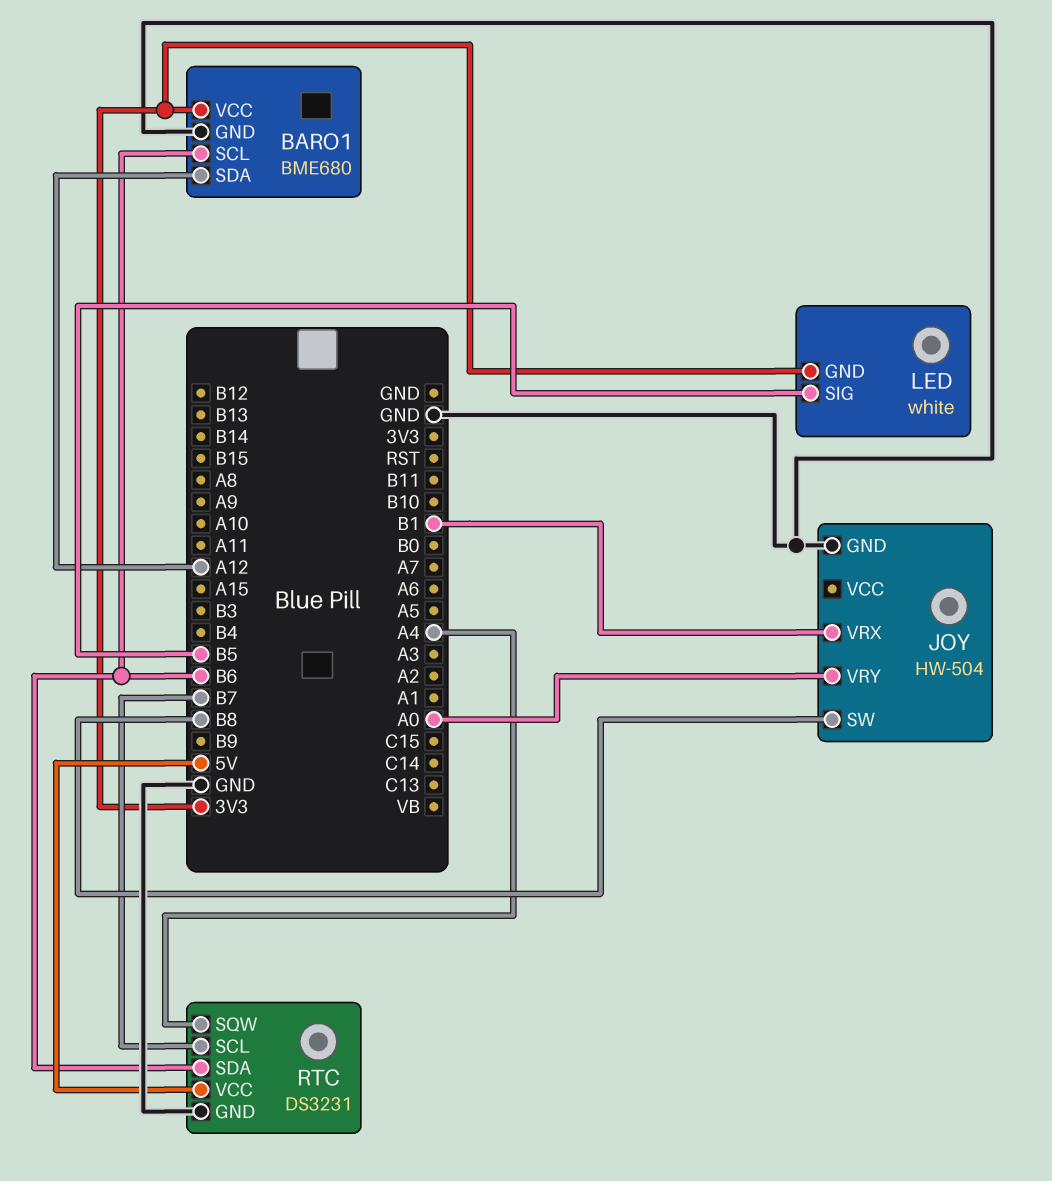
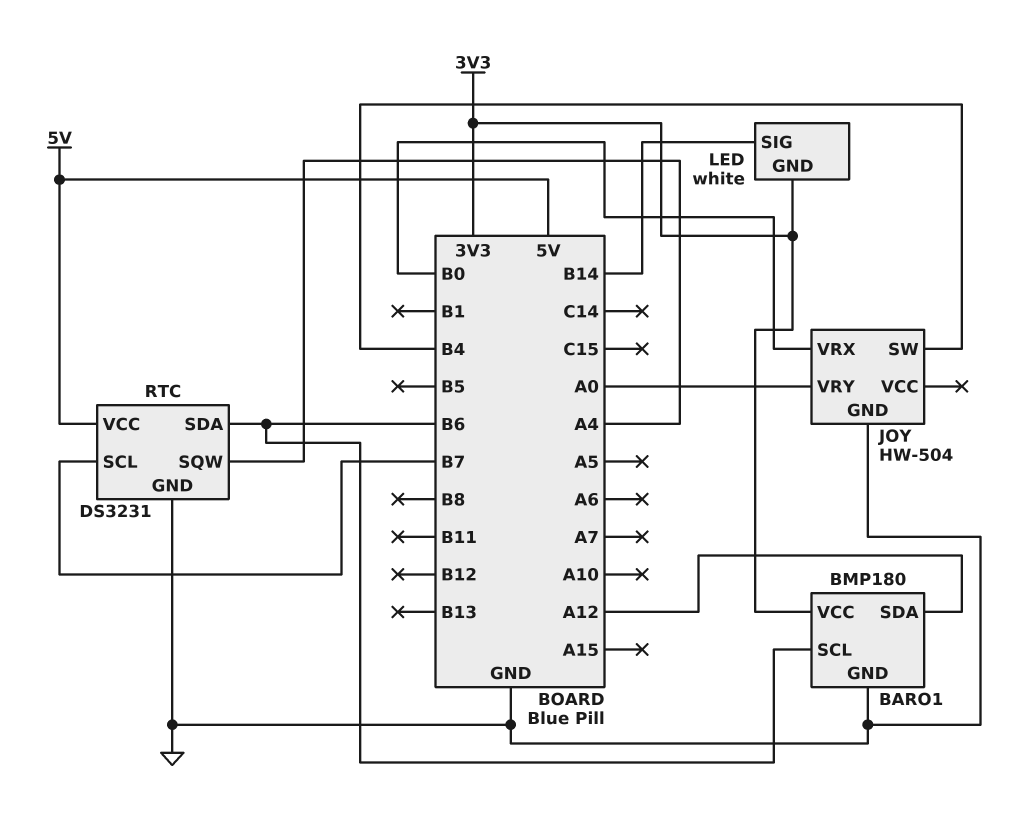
BARO1: BME680 -> BMP180
JOY pin SW: B8 -> B4
JOY pin VRX: B1 -> B0
LED pin SIG: B5 -> B14

